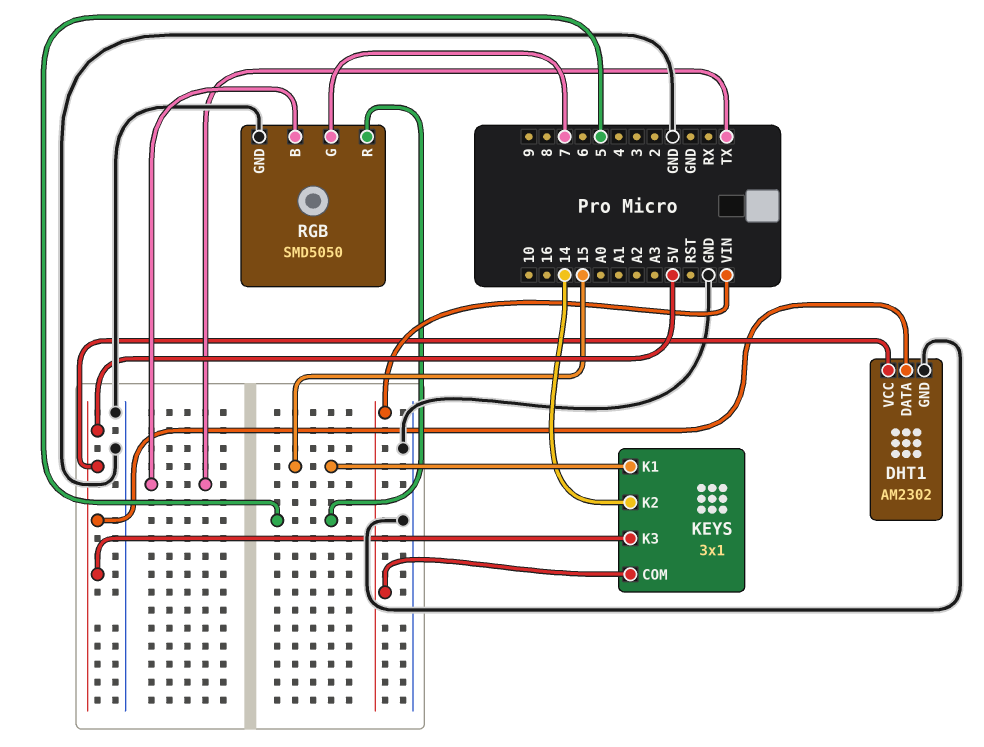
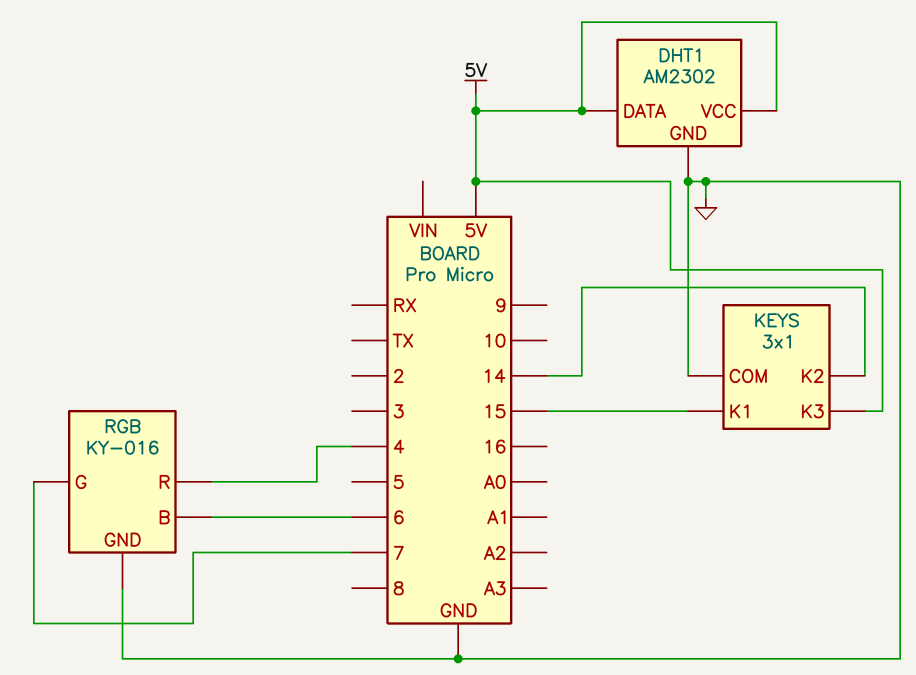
KEYS pin COM: VIN -> GND
RGB: SMD5050 -> KY-016
RGB pin B: TX -> 6
RGB pin R: 5 -> 4

